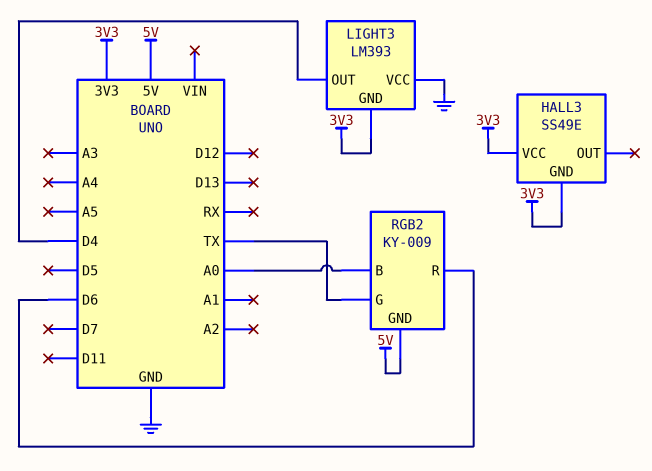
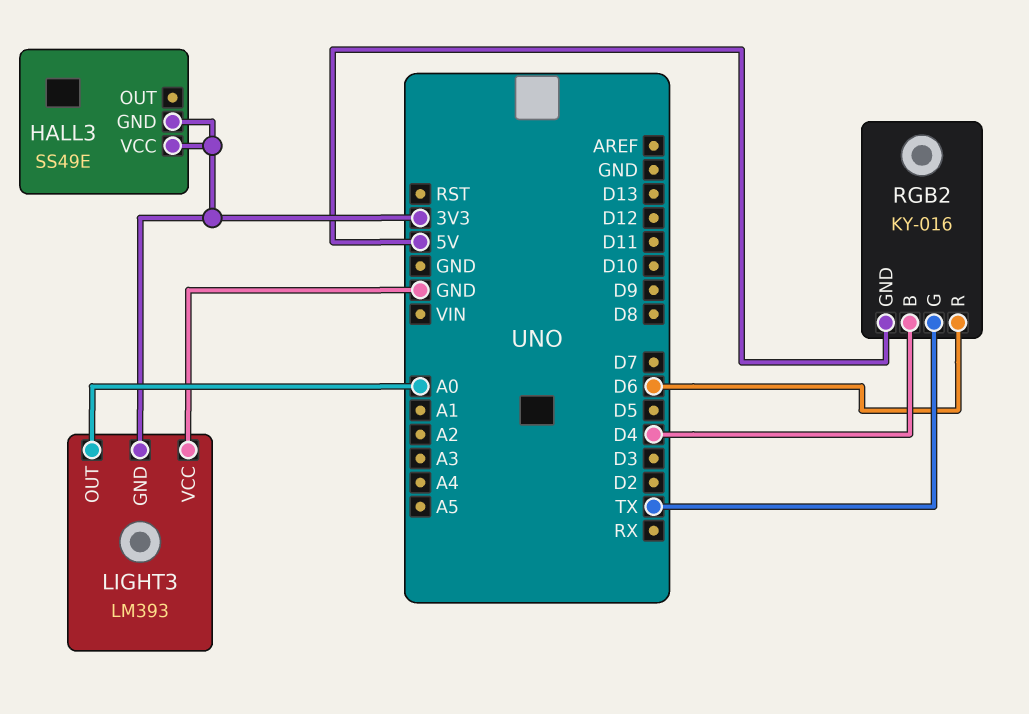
LIGHT3 pin OUT: D4 -> A0
RGB2: KY-009 -> KY-016
RGB2 pin B: A0 -> D4

